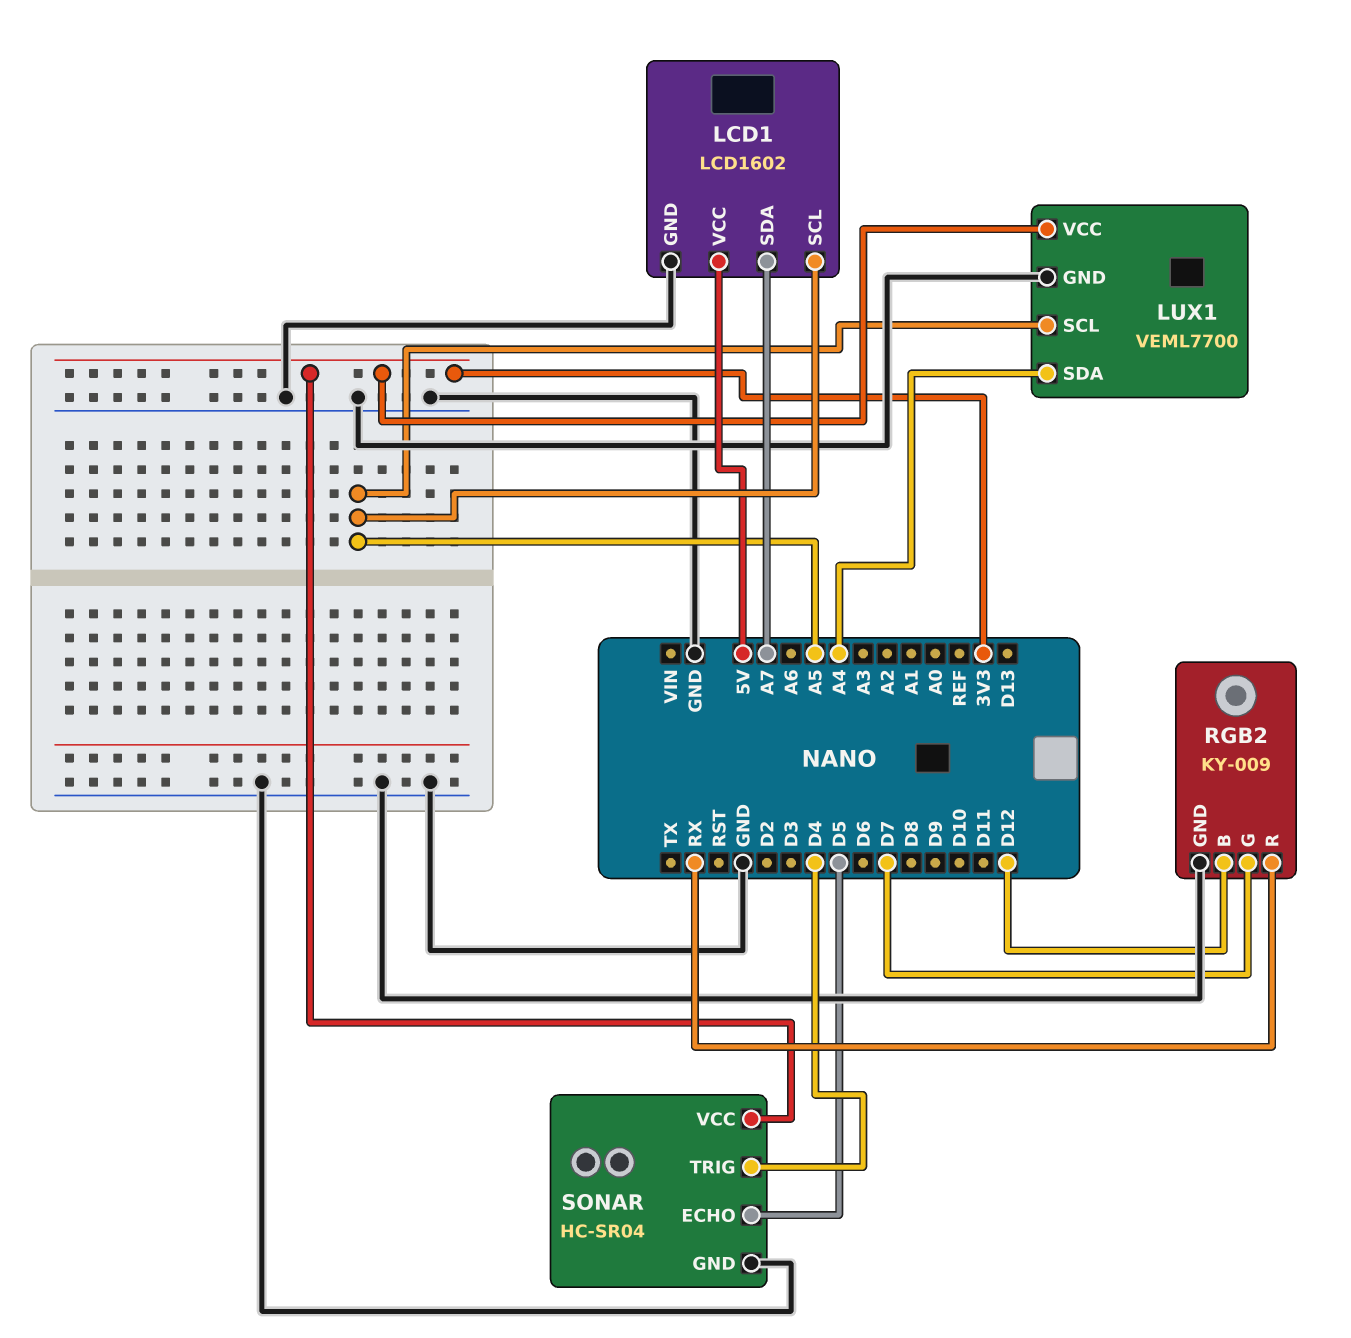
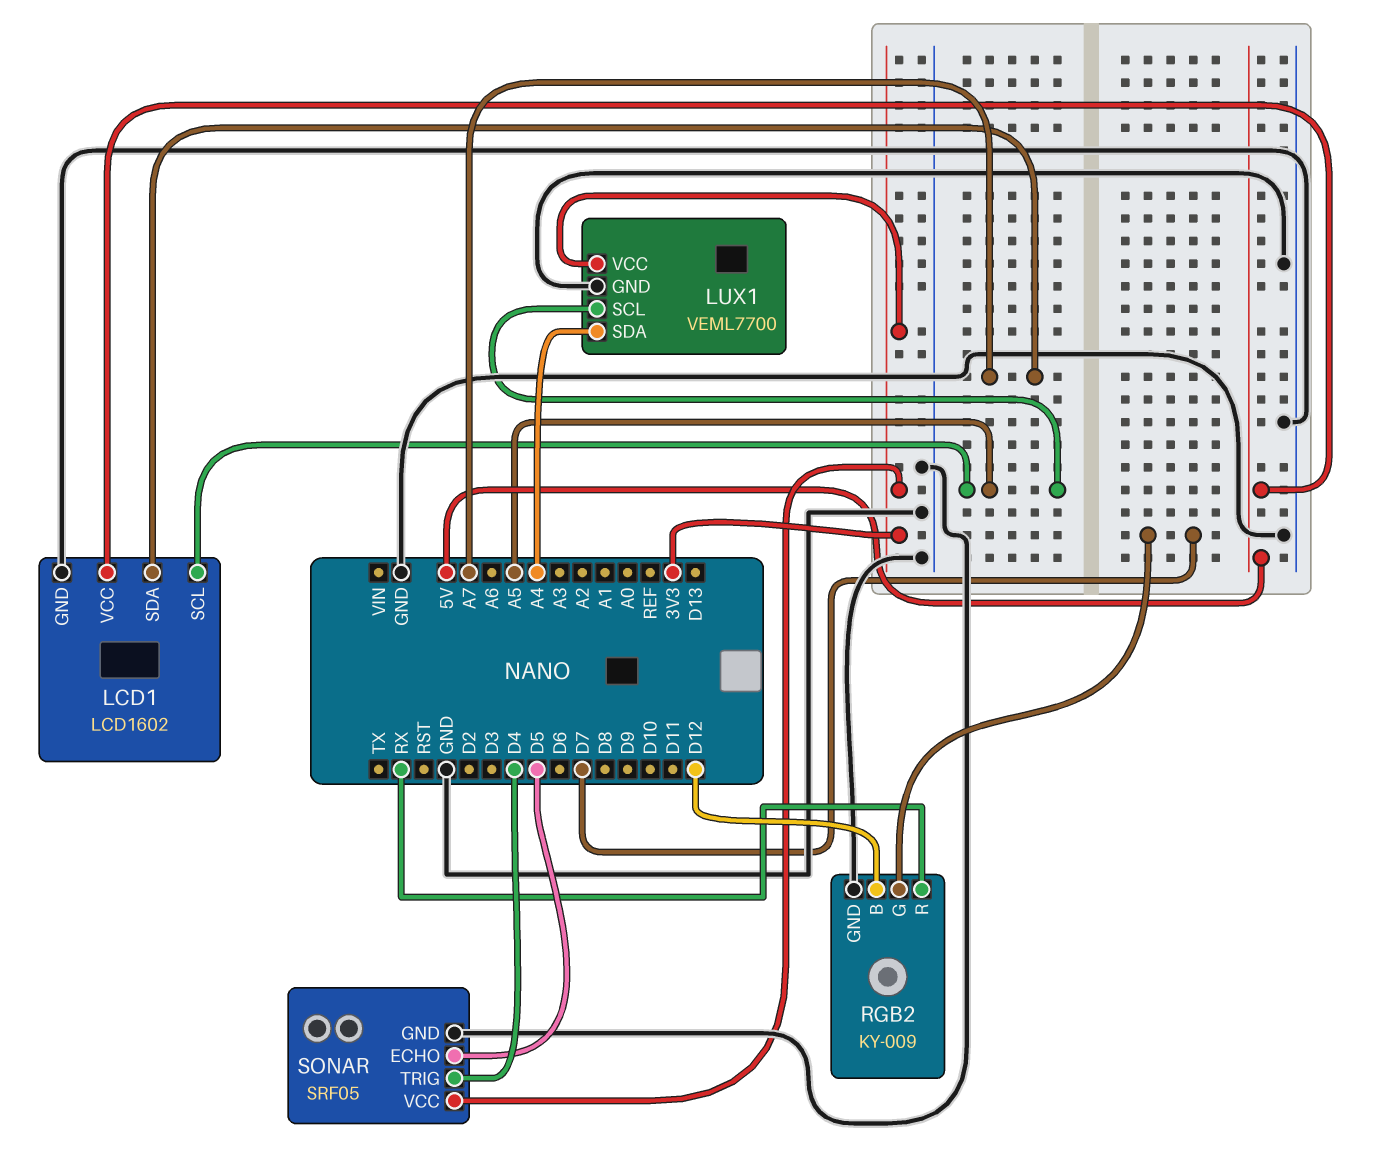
SONAR: HC-SR04 -> SRF05

